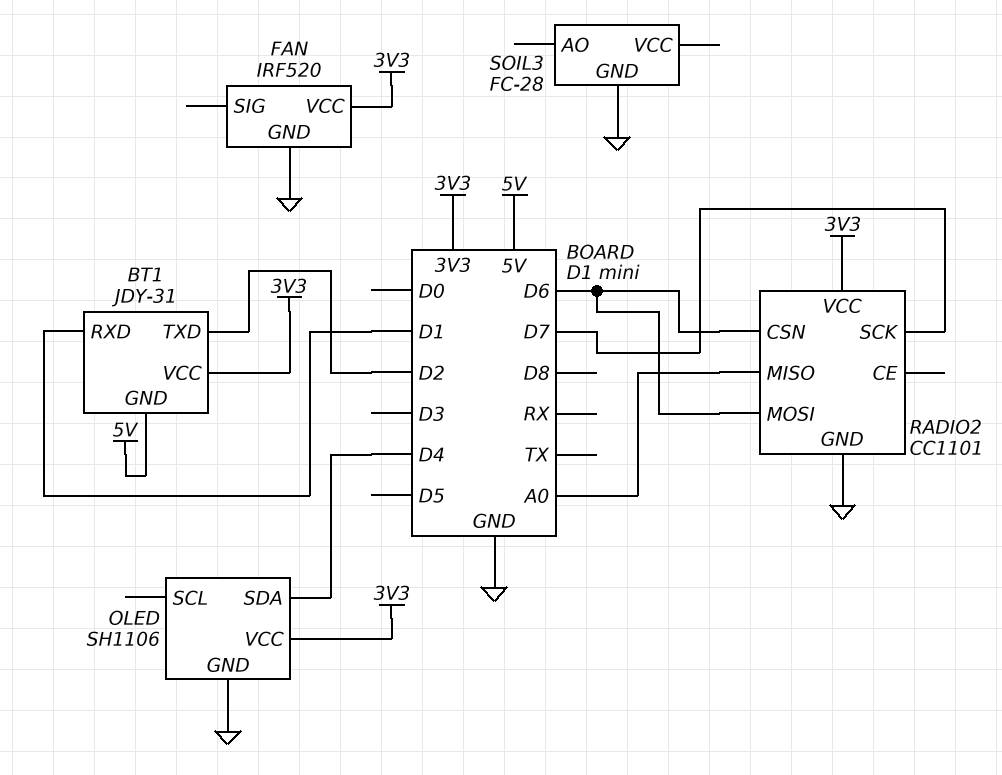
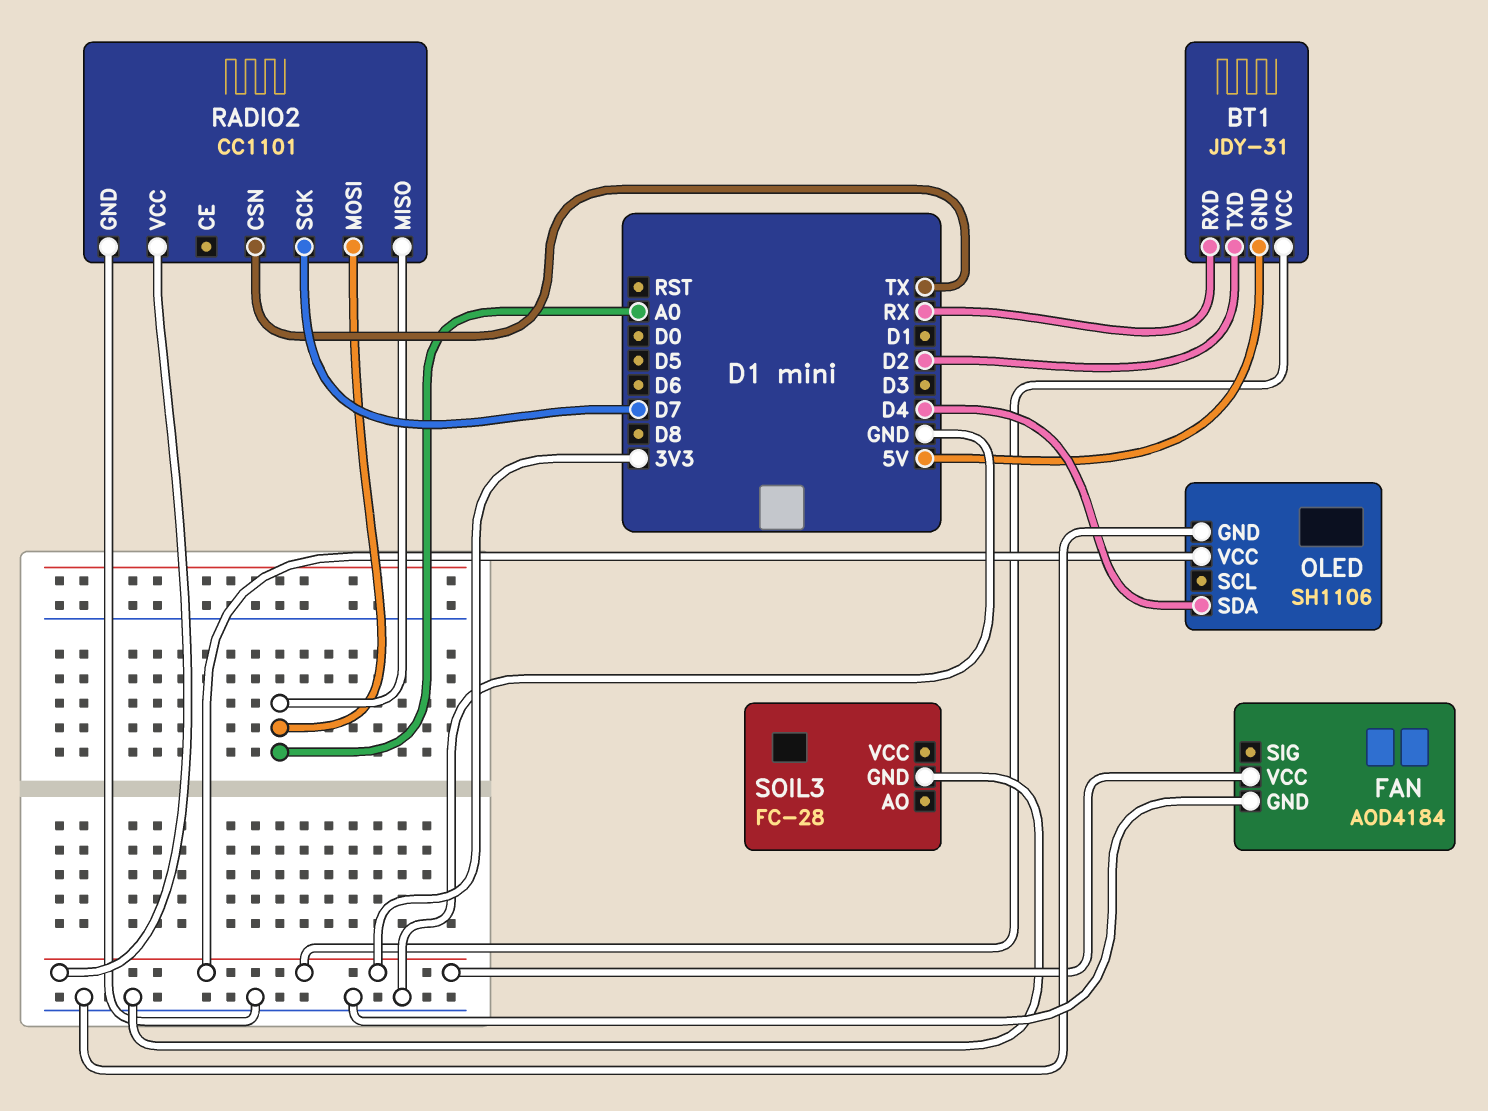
BT1 pin RXD: D1 -> RX
FAN: IRF520 -> AOD4184
RADIO2 pin CSN: D6 -> TX
RADIO2 pin MOSI: D6 -> A0

